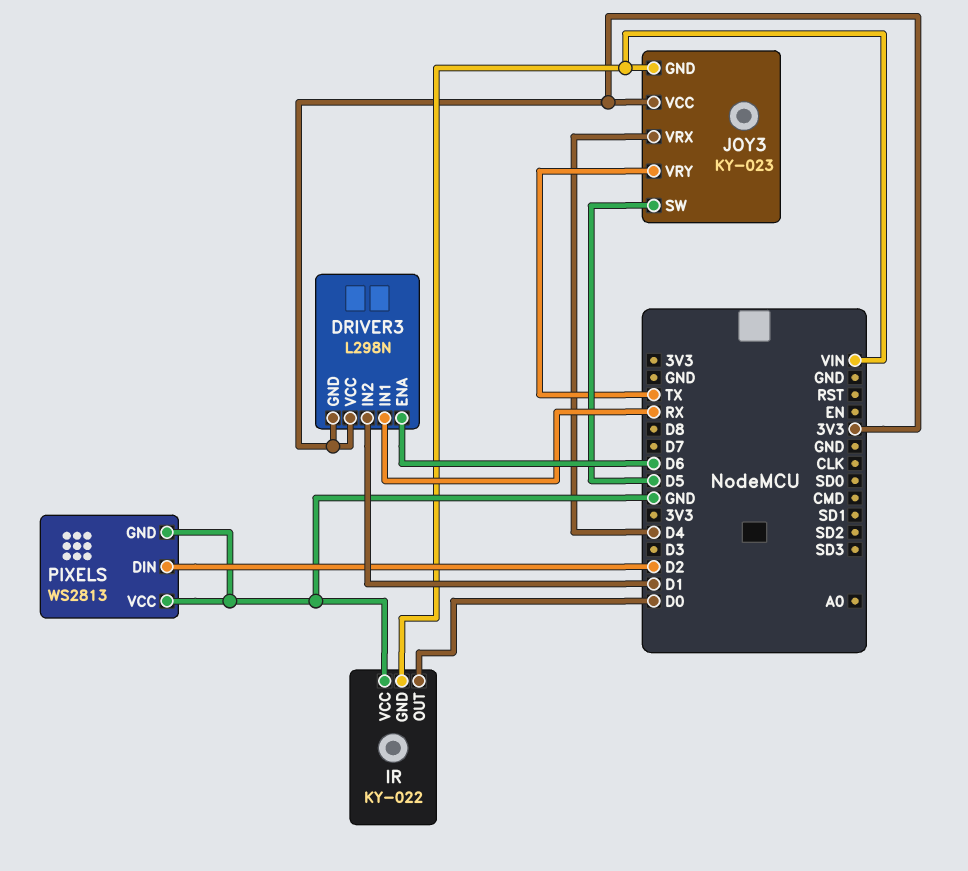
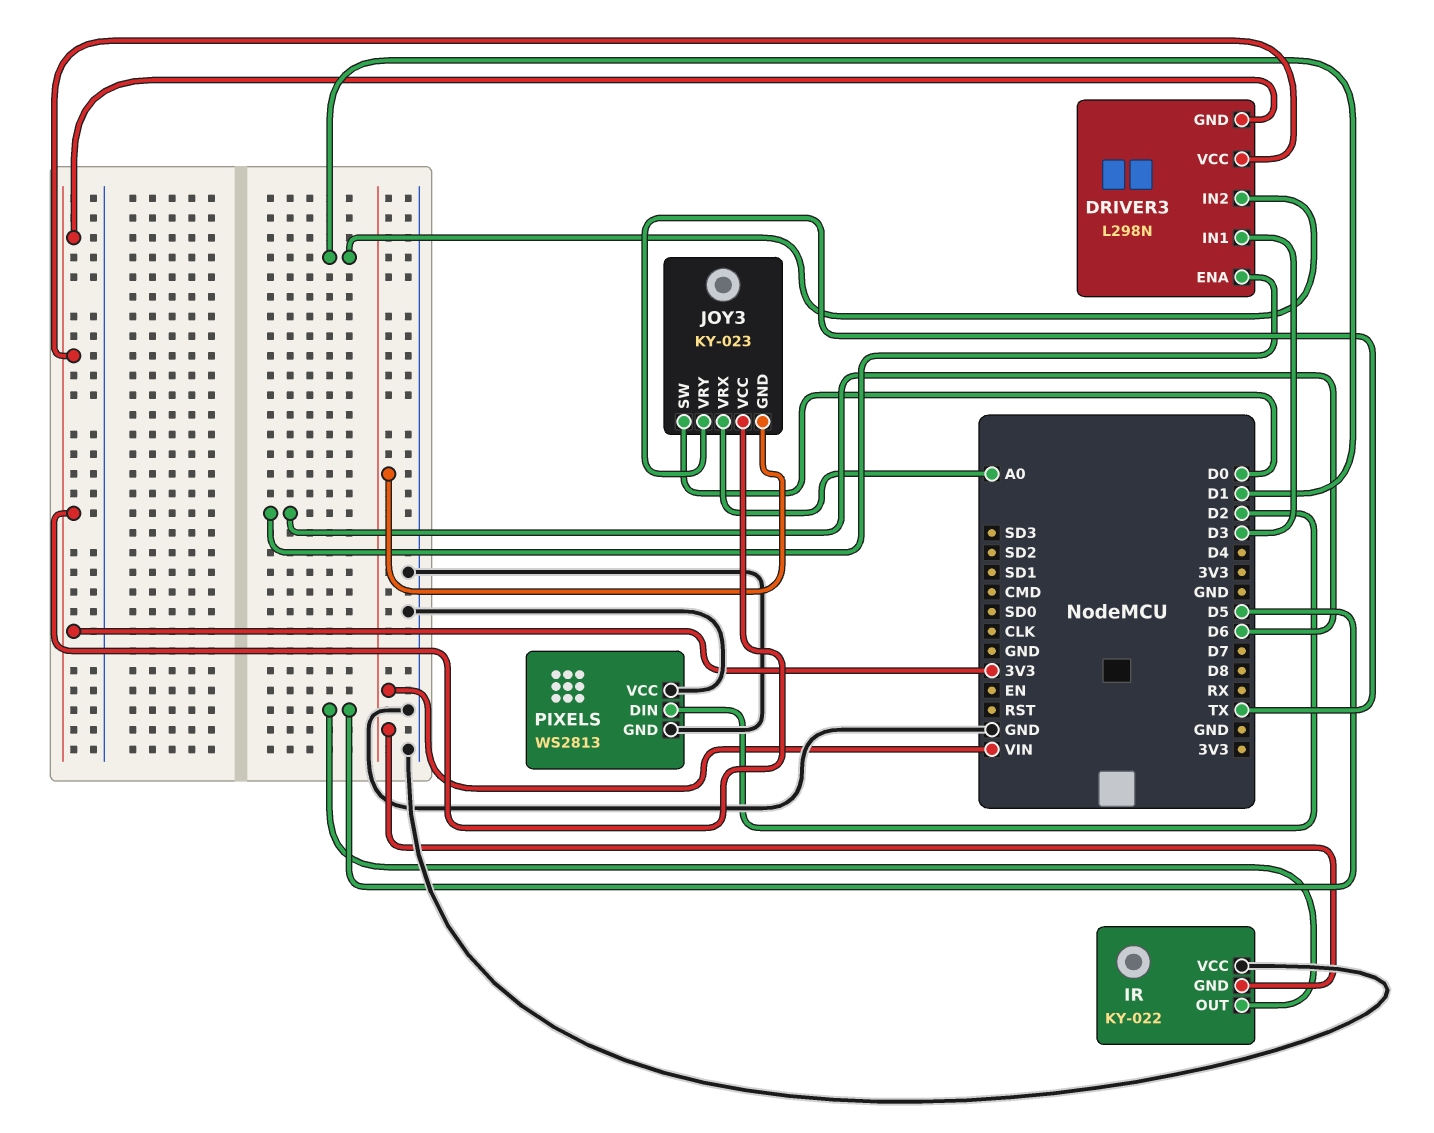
DRIVER3 pin IN1: RX -> D3
IR pin OUT: D0 -> D5
JOY3 pin SW: D5 -> D0
JOY3 pin VRX: D4 -> A0

